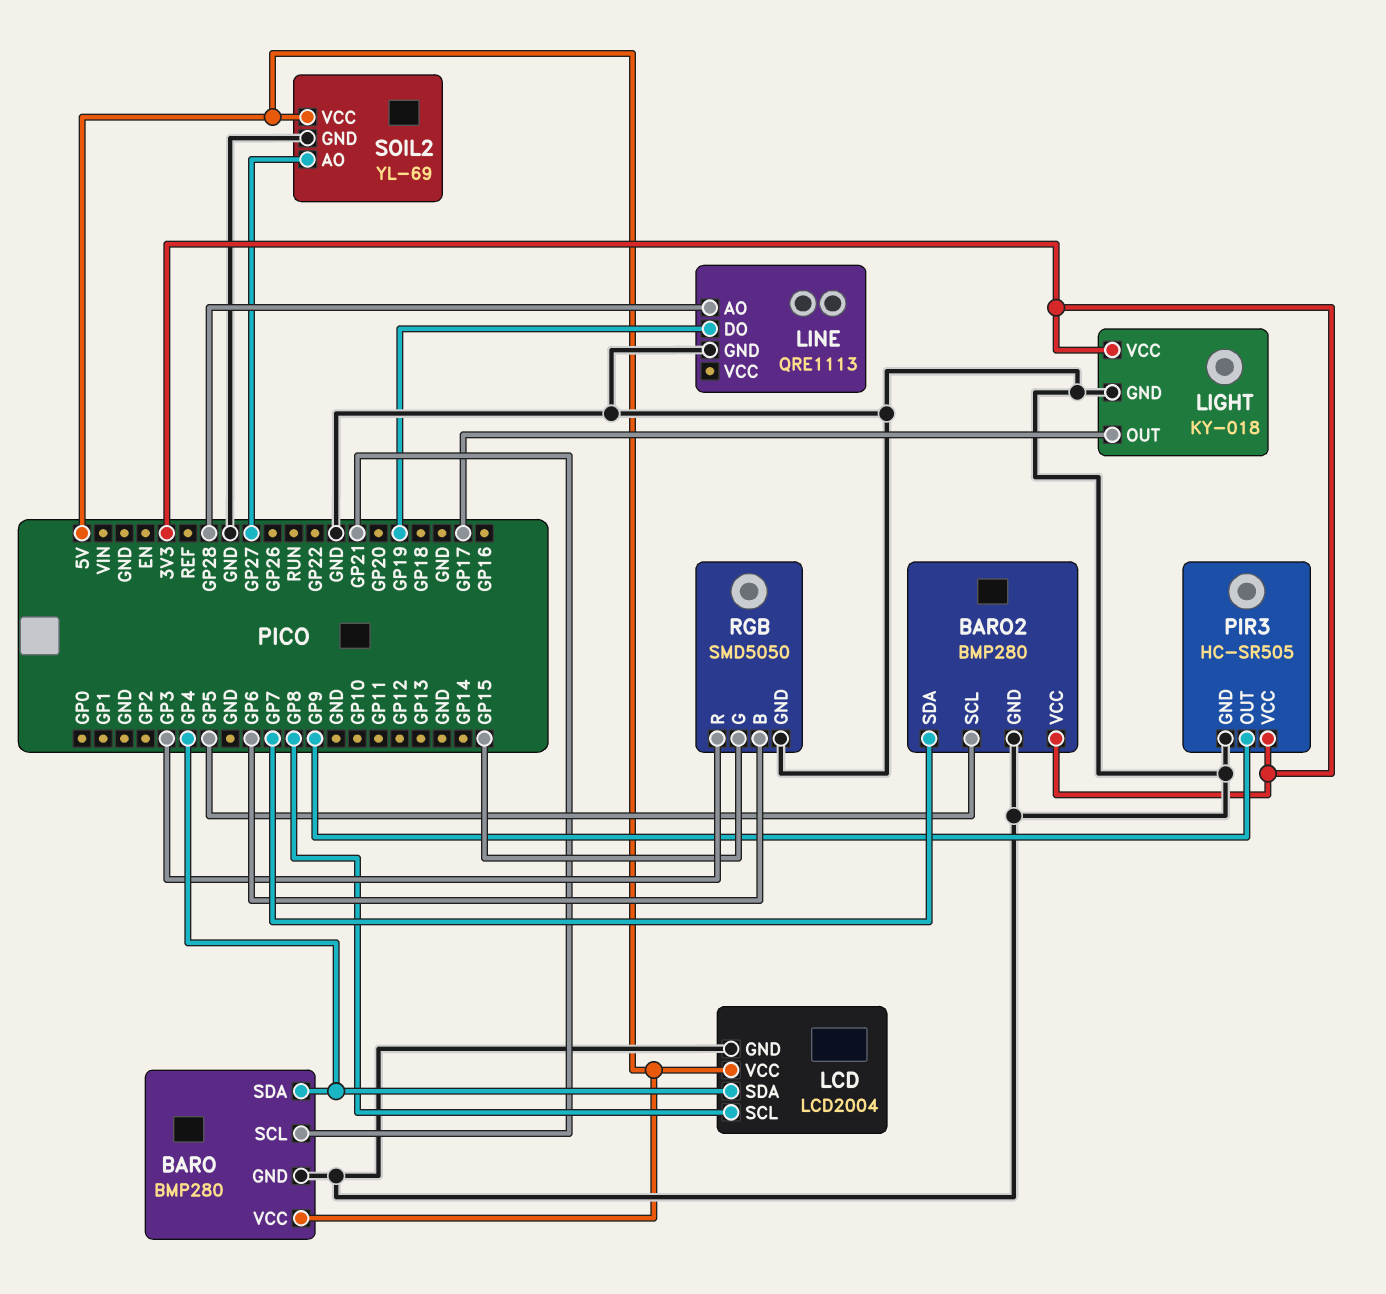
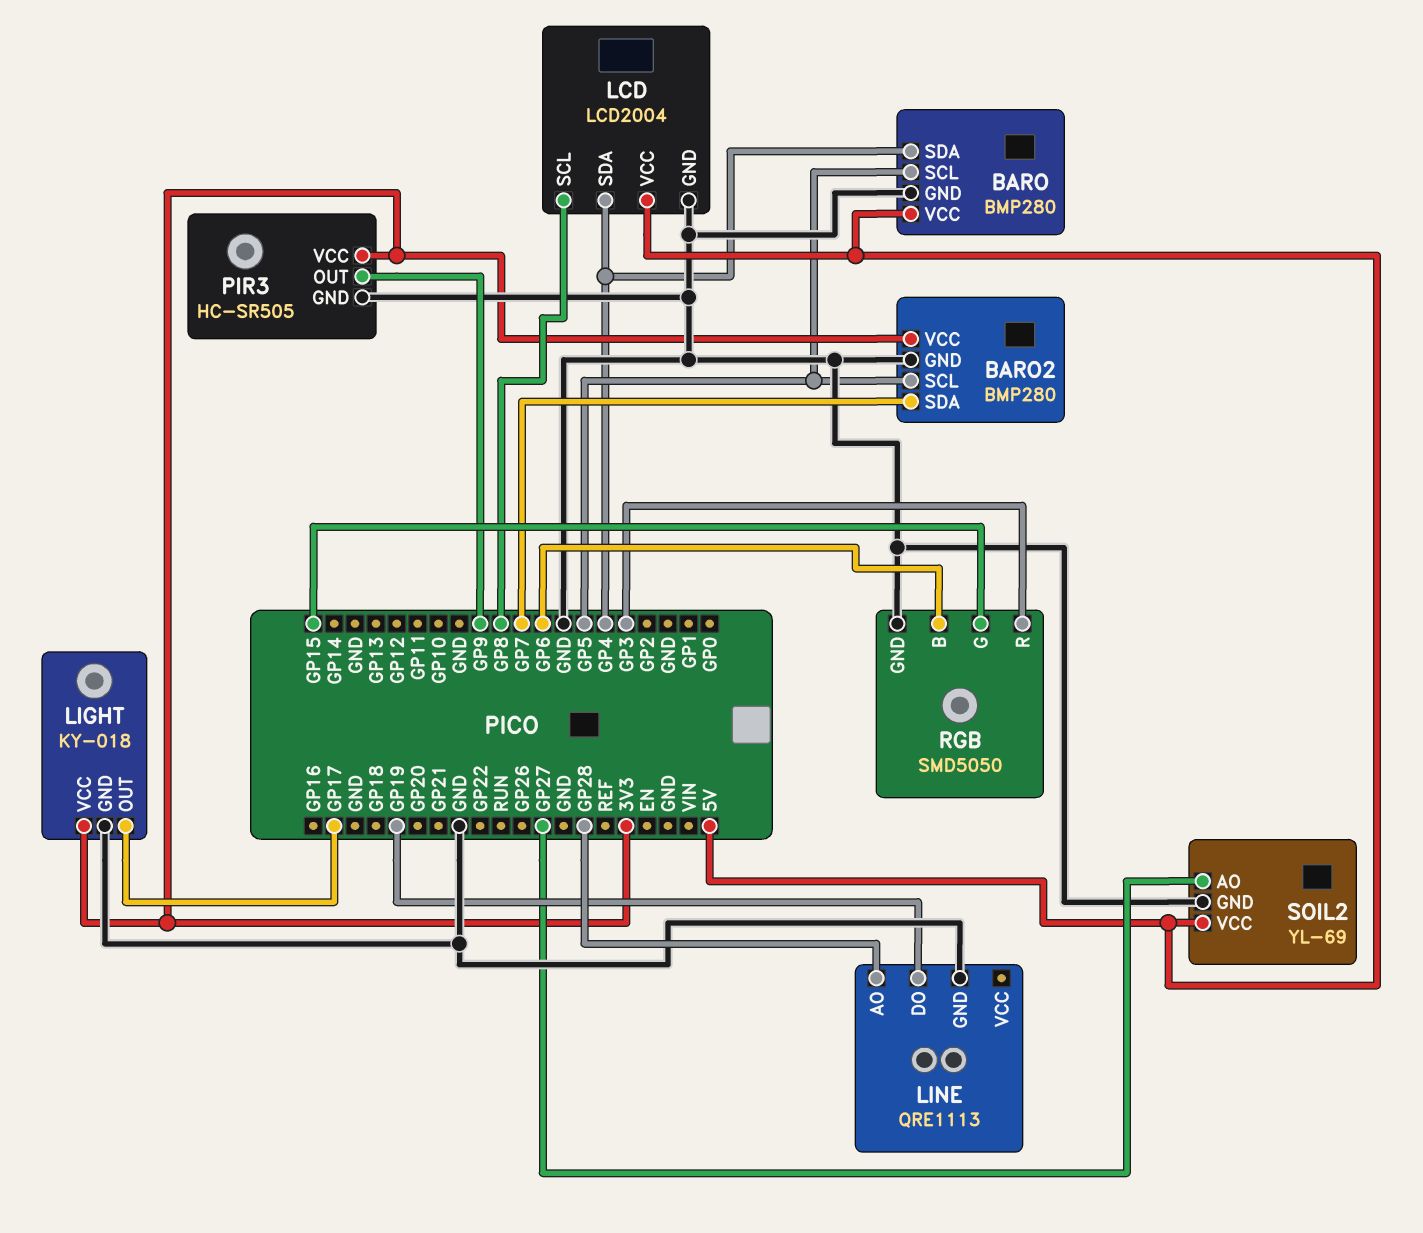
BARO pin SCL: GP21 -> GP5

